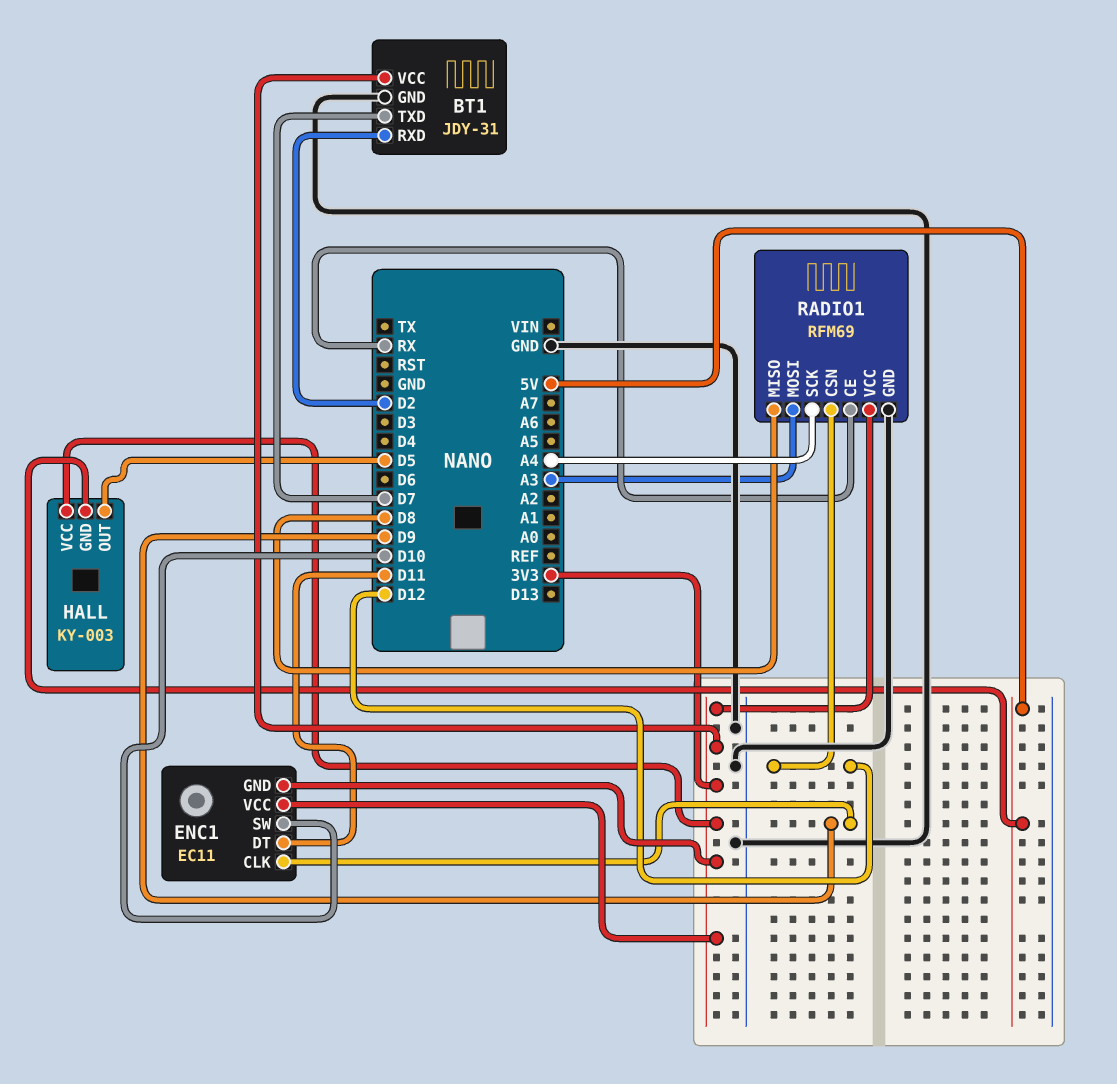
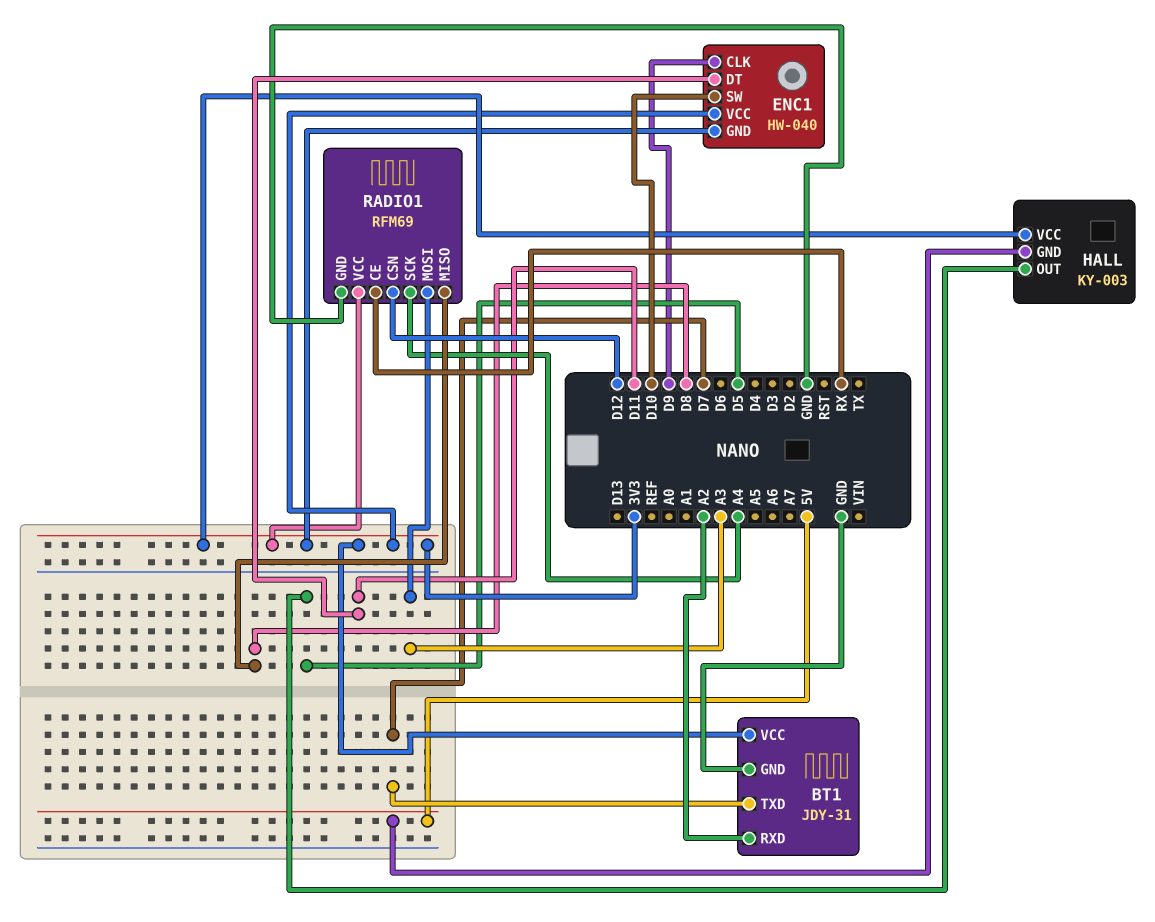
BT1 pin RXD: D2 -> A2
ENC1: EC11 -> HW-040

